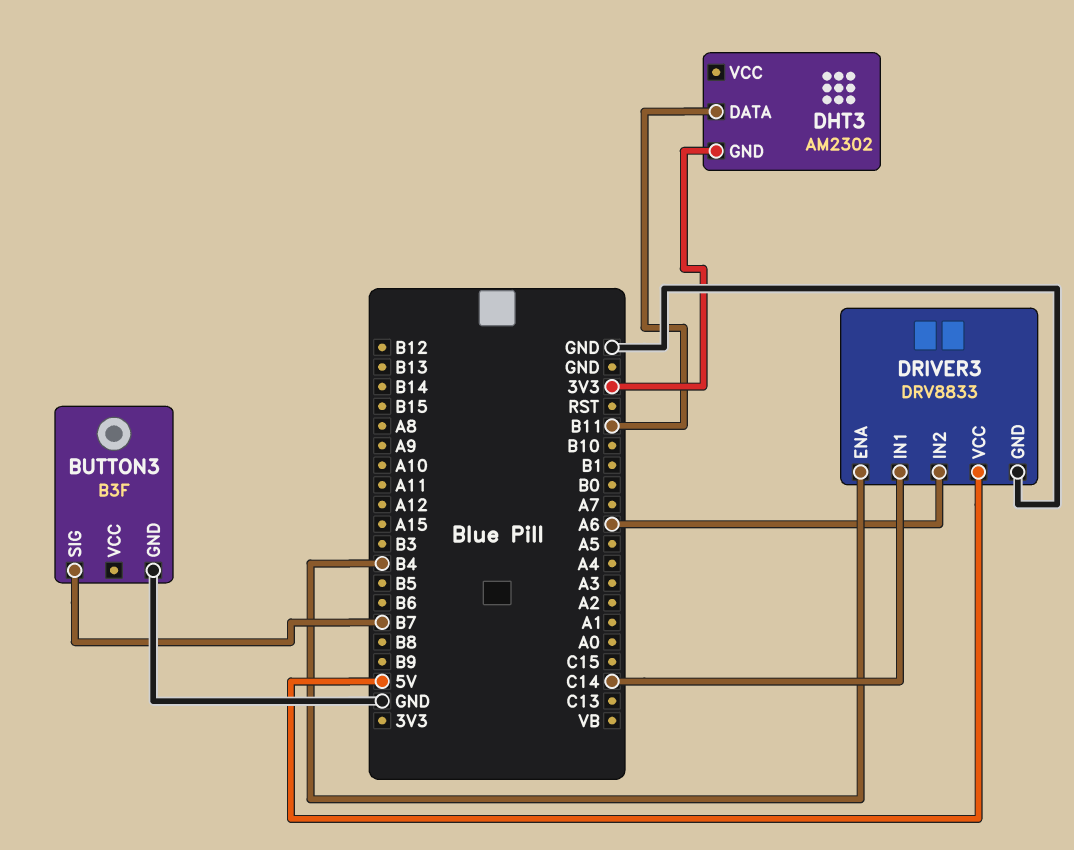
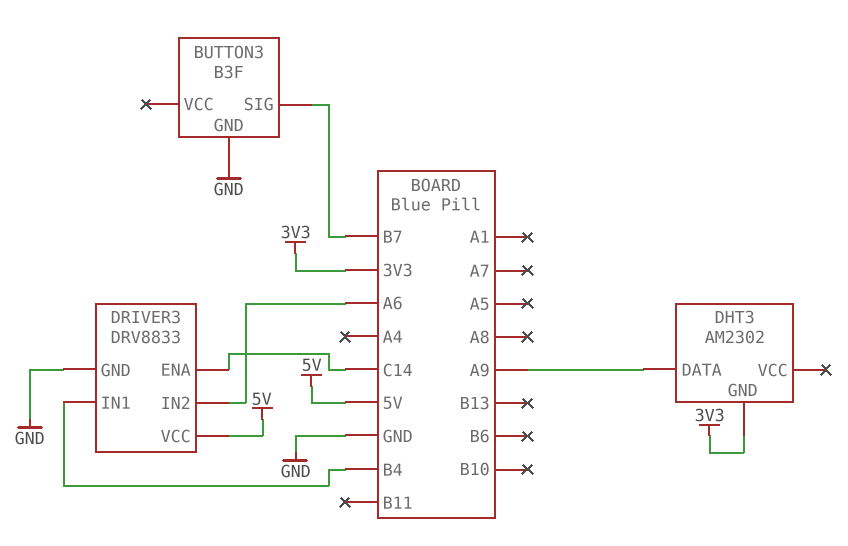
DHT3 pin DATA: B11 -> A9
DRIVER3 pin ENA: B4 -> C14
DRIVER3 pin IN1: C14 -> B4

